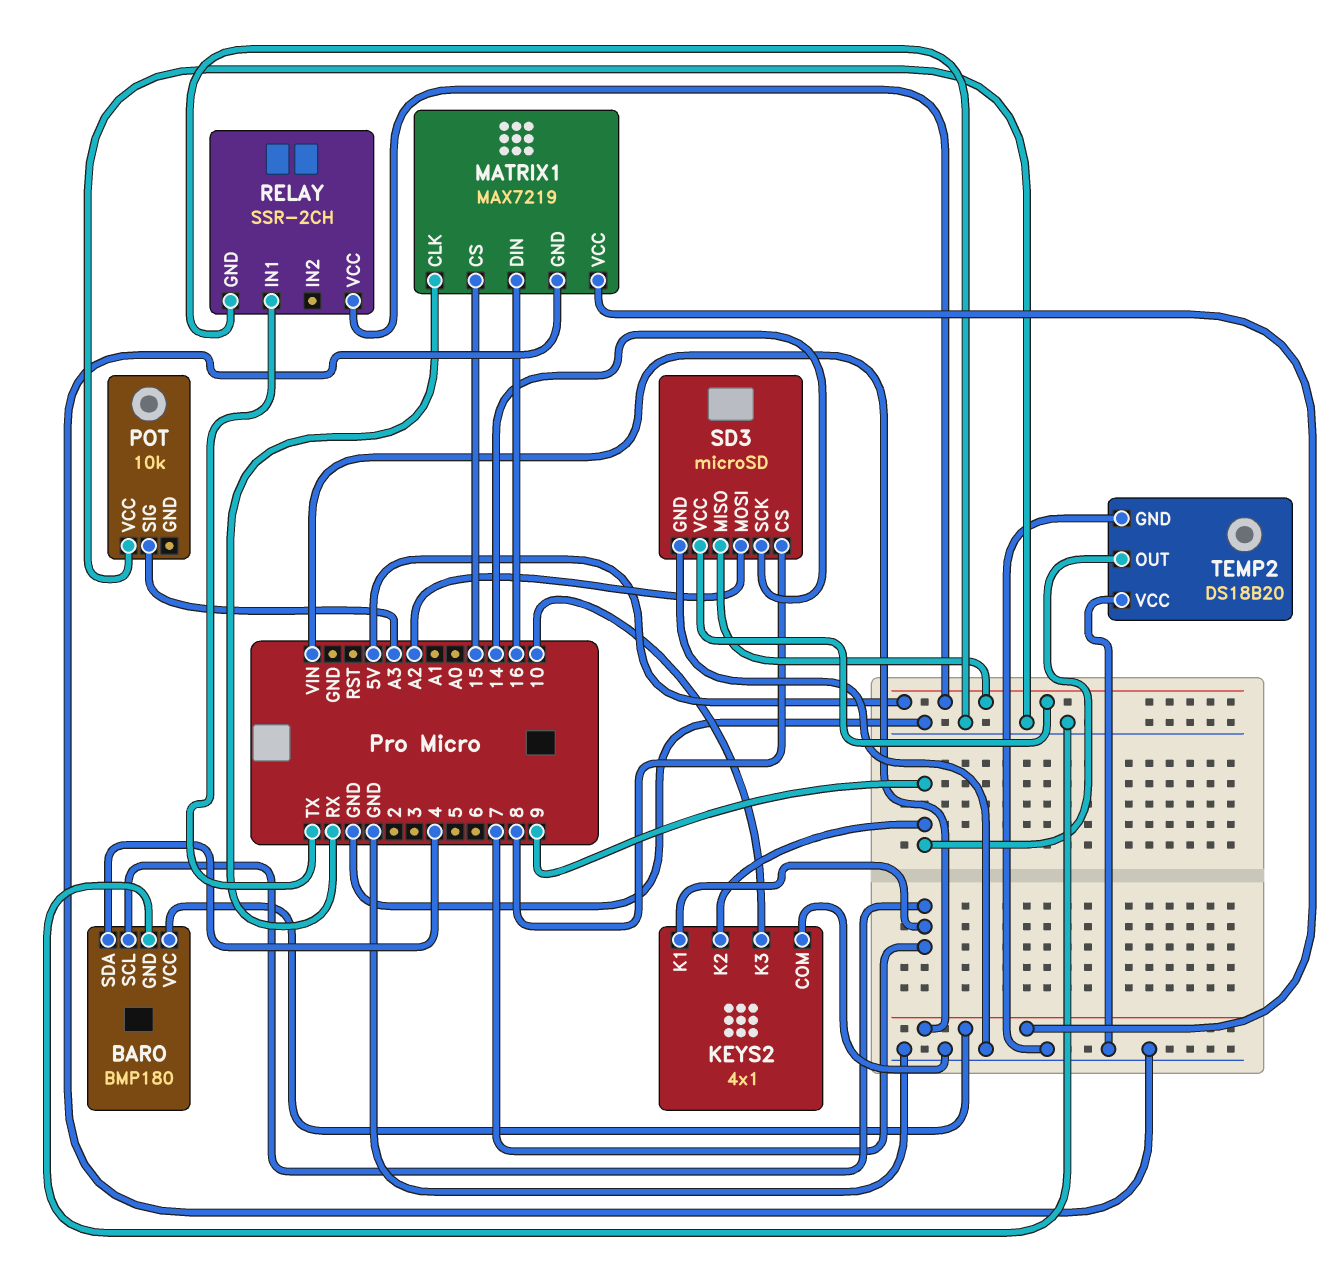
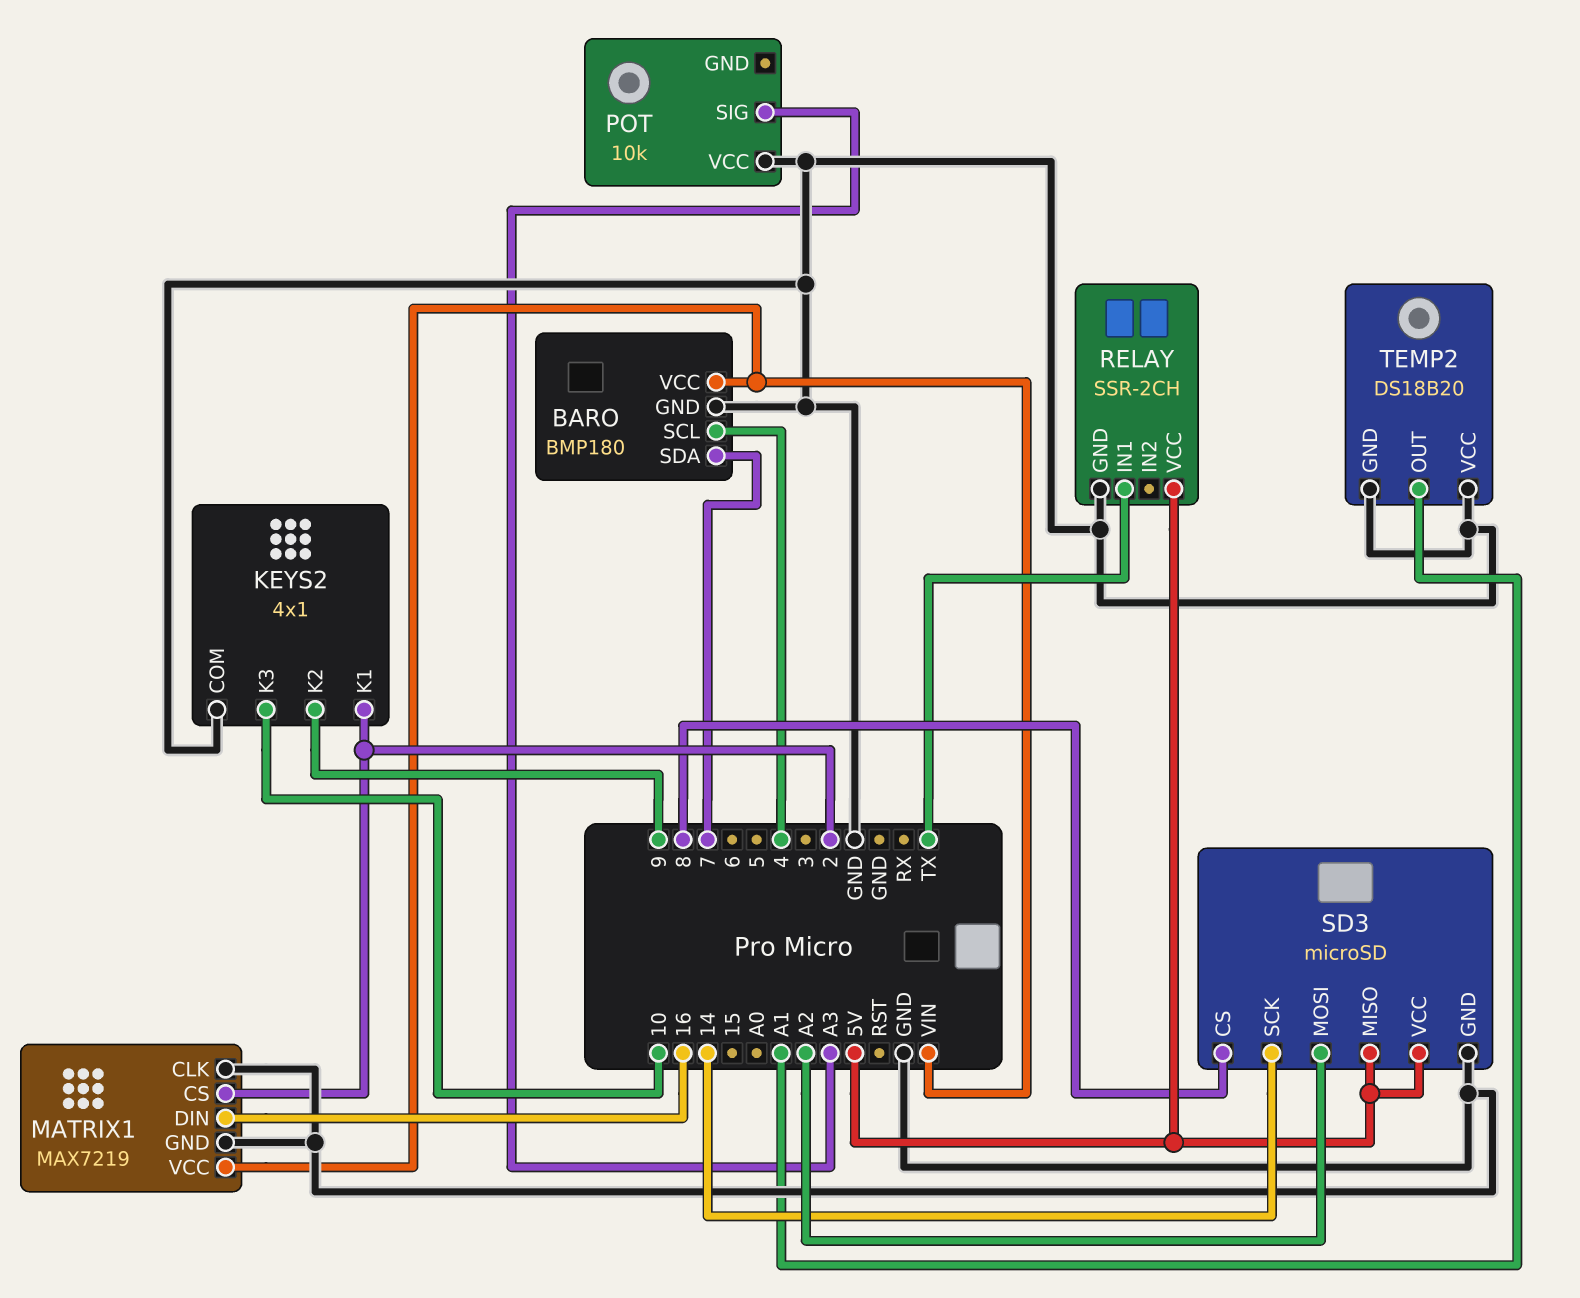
BARO pin SCL: 7 -> 4
BARO pin SDA: 4 -> 7
KEYS2 pin K1: 7 -> 2
MATRIX1 pin CLK: RX -> GND
MATRIX1 pin CS: 15 -> 2
TEMP2 pin OUT: 9 -> A1

